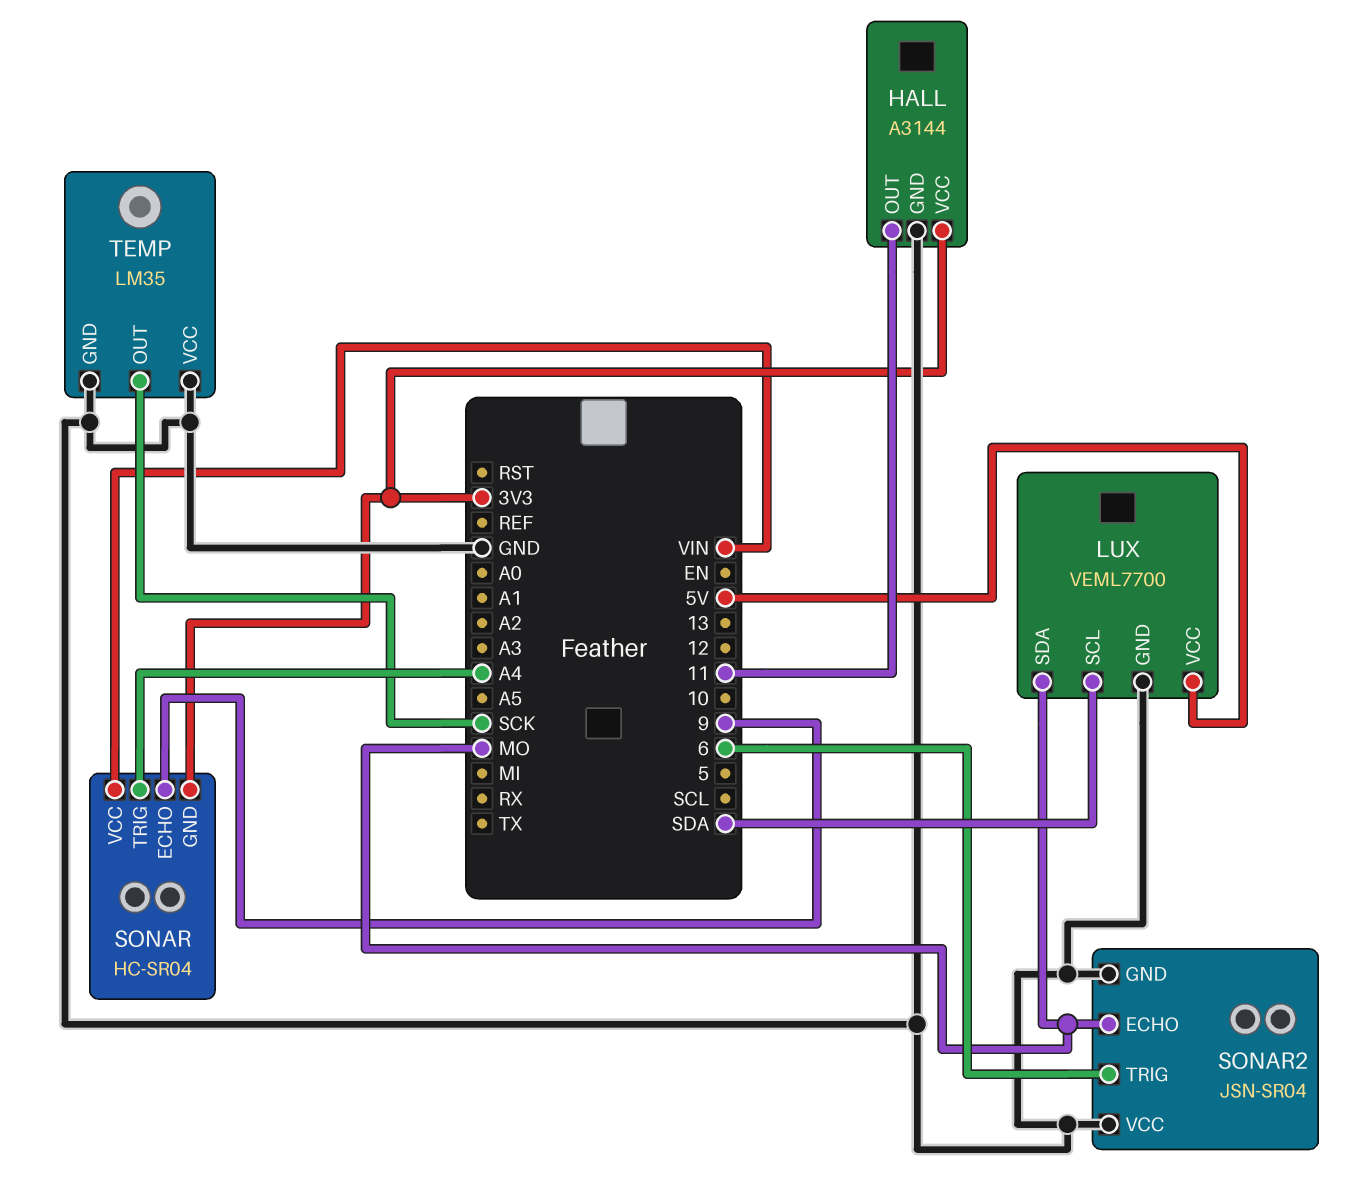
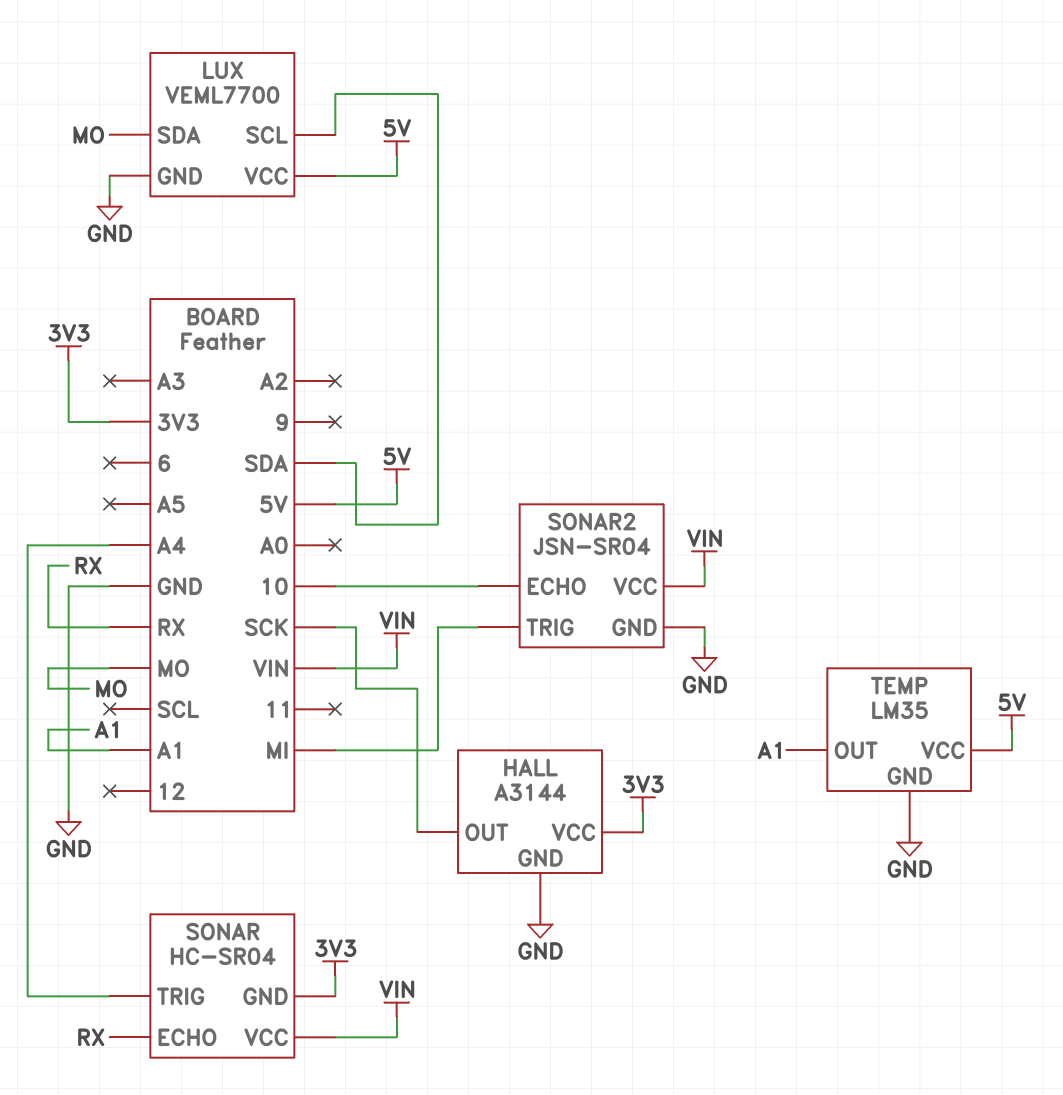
HALL pin OUT: 11 -> SCK
SONAR pin ECHO: 9 -> RX
SONAR2 pin ECHO: MO -> 10
SONAR2 pin TRIG: 6 -> MI
SONAR2 pin VCC: GND -> VIN
TEMP pin OUT: SCK -> A1
TEMP pin VCC: GND -> 5V

